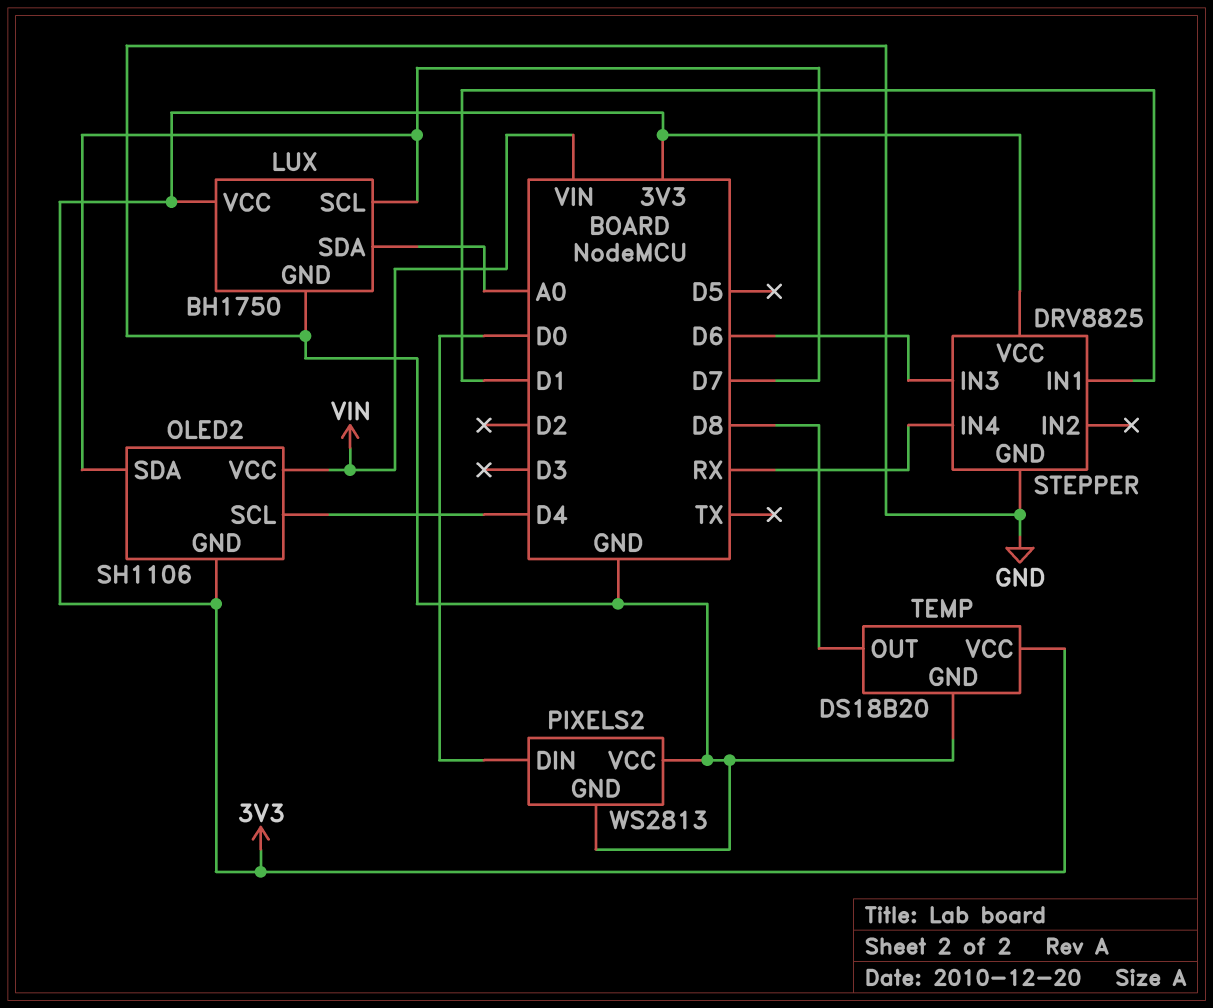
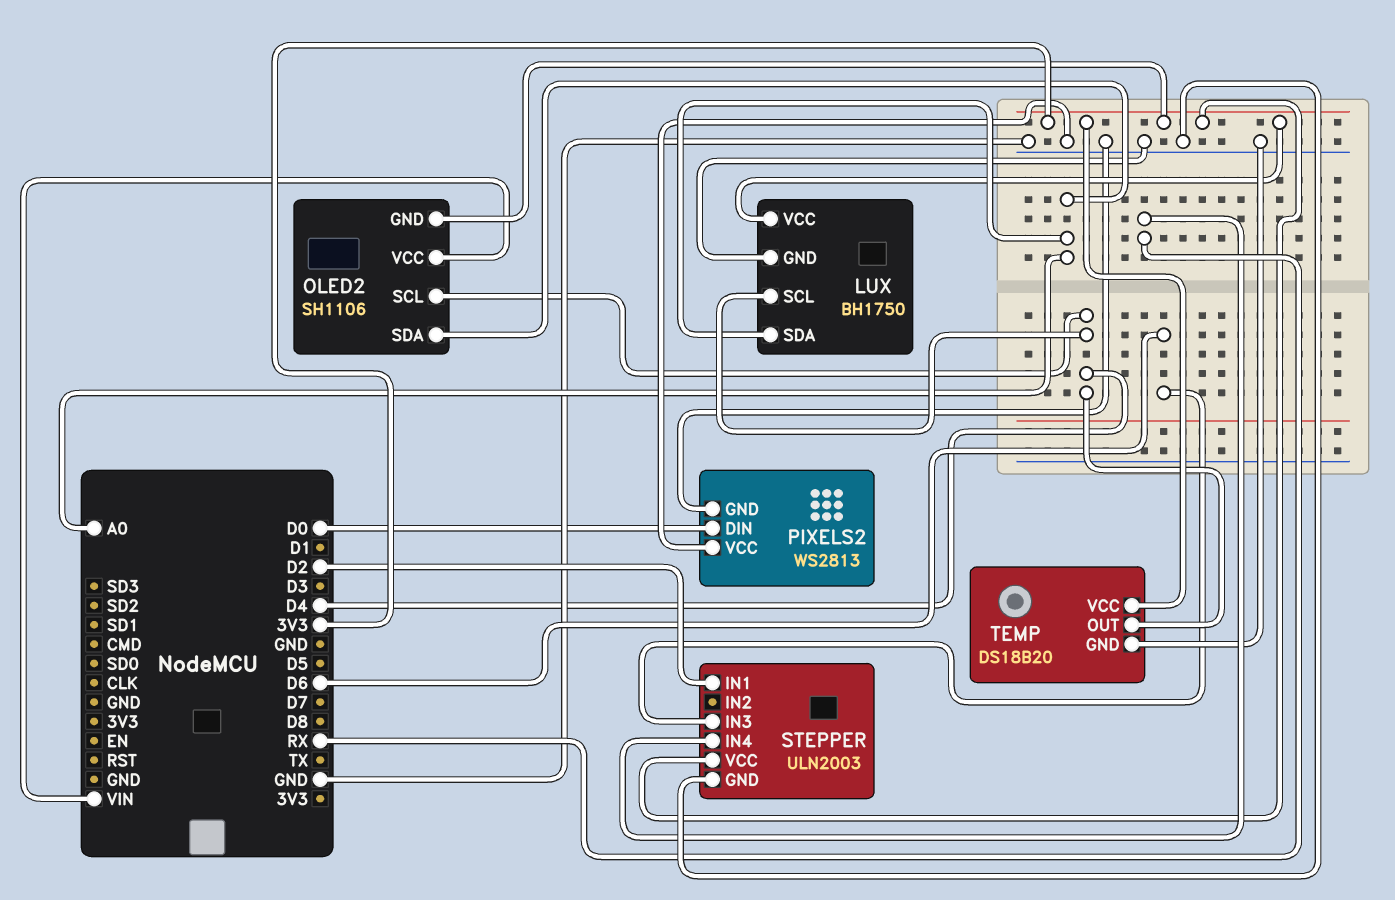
LUX pin SCL: D7 -> D4
OLED2 pin SDA: D7 -> A0
STEPPER: DRV8825 -> ULN2003
STEPPER pin IN1: D1 -> D2
TEMP pin OUT: D8 -> D4

